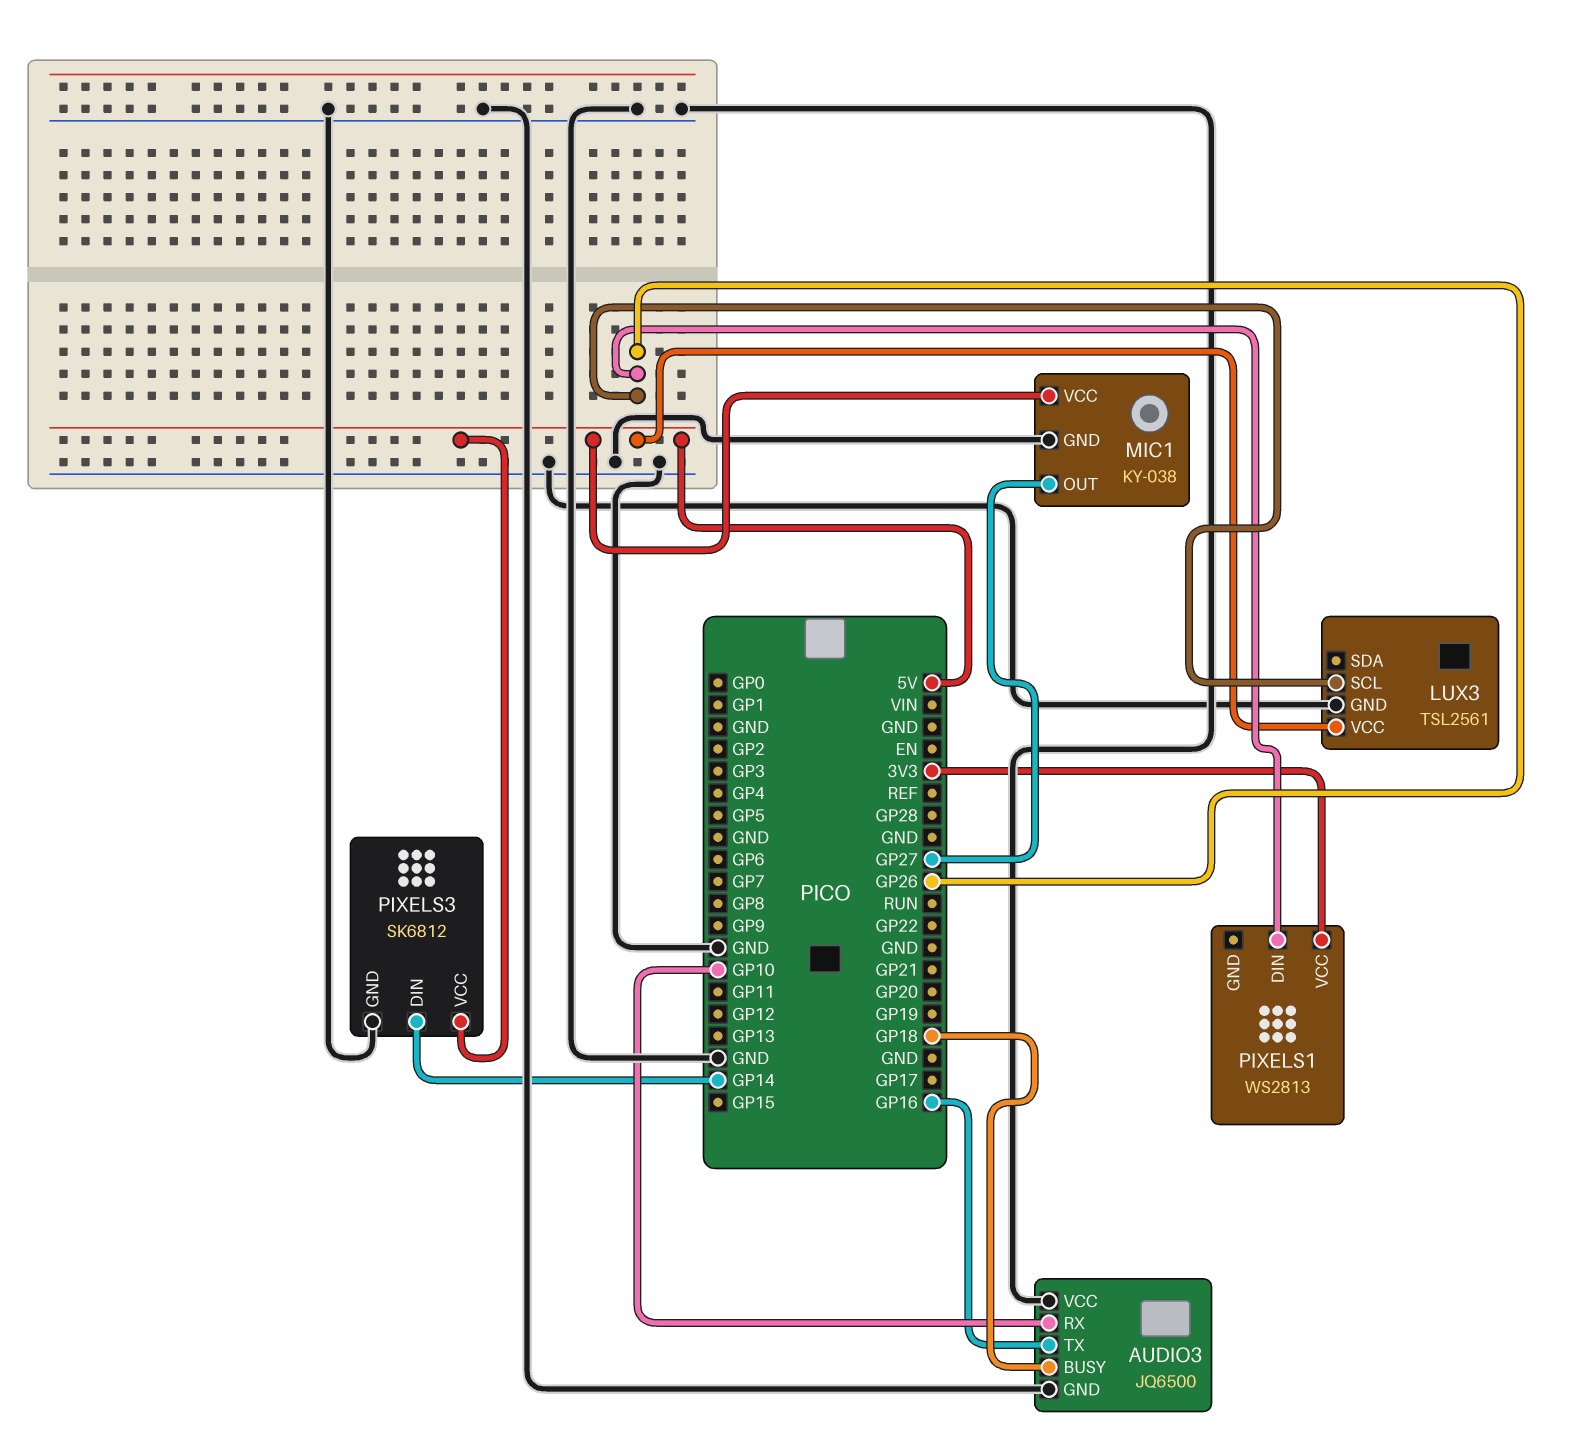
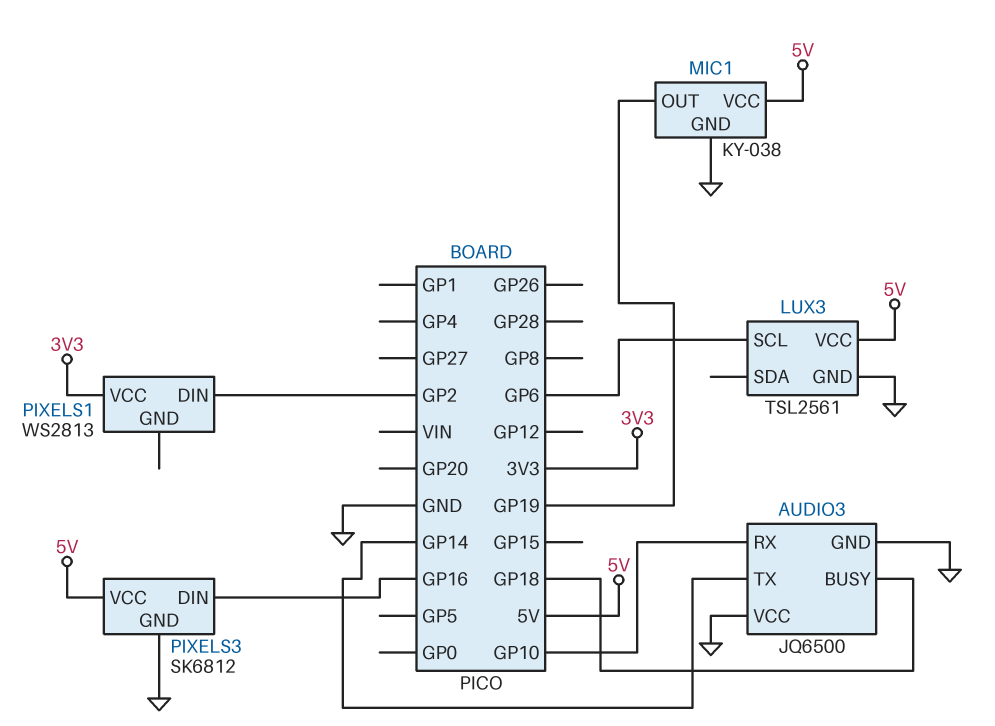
AUDIO3 pin TX: GP16 -> GP14
LUX3 pin SCL: GP26 -> GP6
MIC1 pin OUT: GP27 -> GP19
PIXELS1 pin DIN: GP26 -> GP2
PIXELS3 pin DIN: GP14 -> GP16

